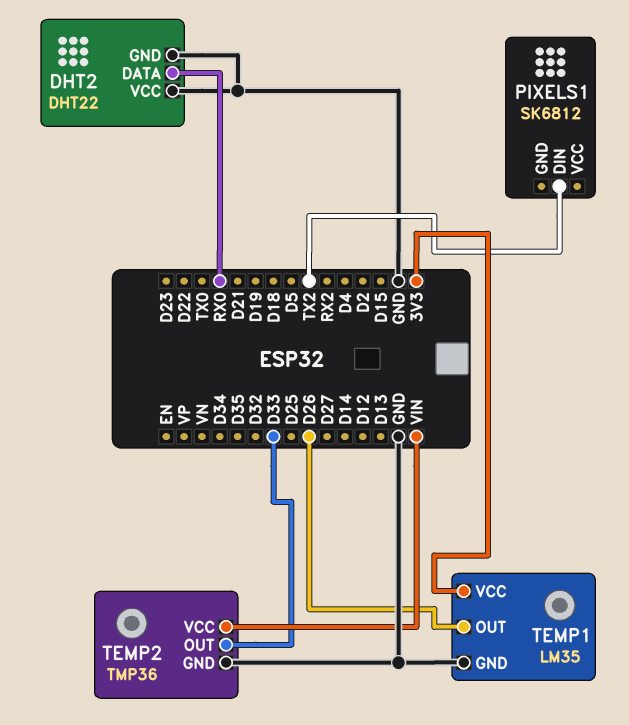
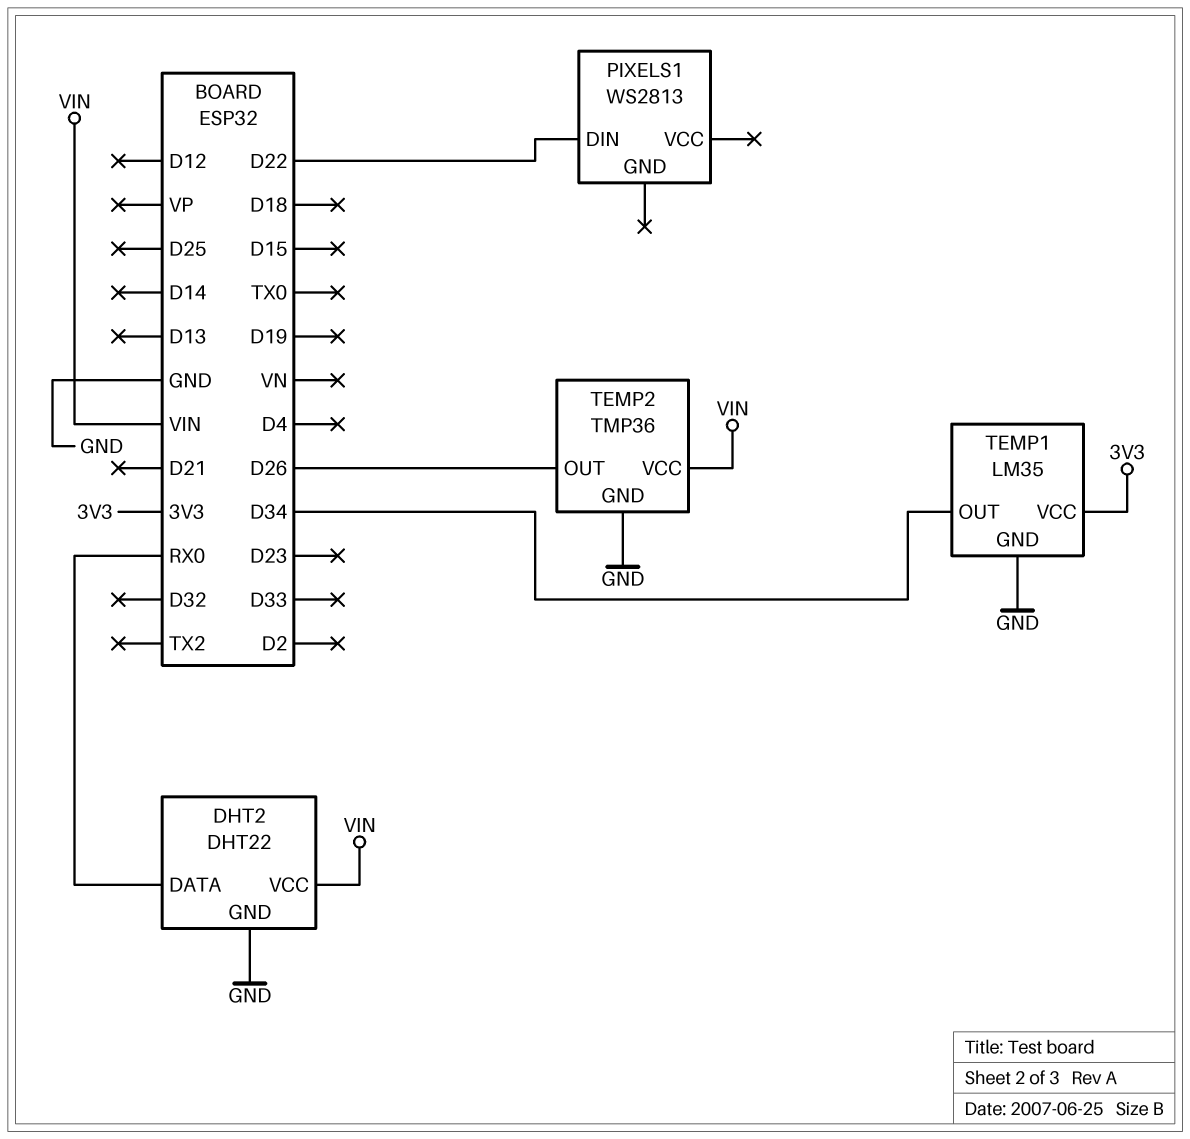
DHT2 pin VCC: GND -> VIN
PIXELS1: SK6812 -> WS2813
PIXELS1 pin DIN: TX2 -> D22
TEMP1 pin OUT: D26 -> D34
TEMP2 pin OUT: D33 -> D26

